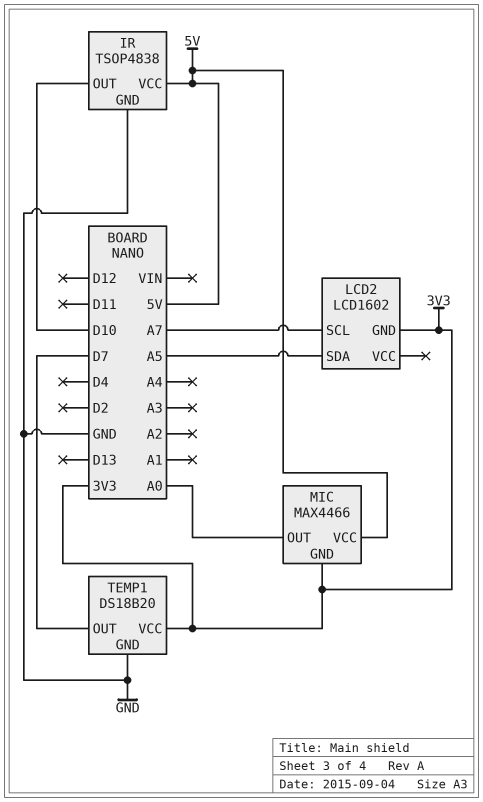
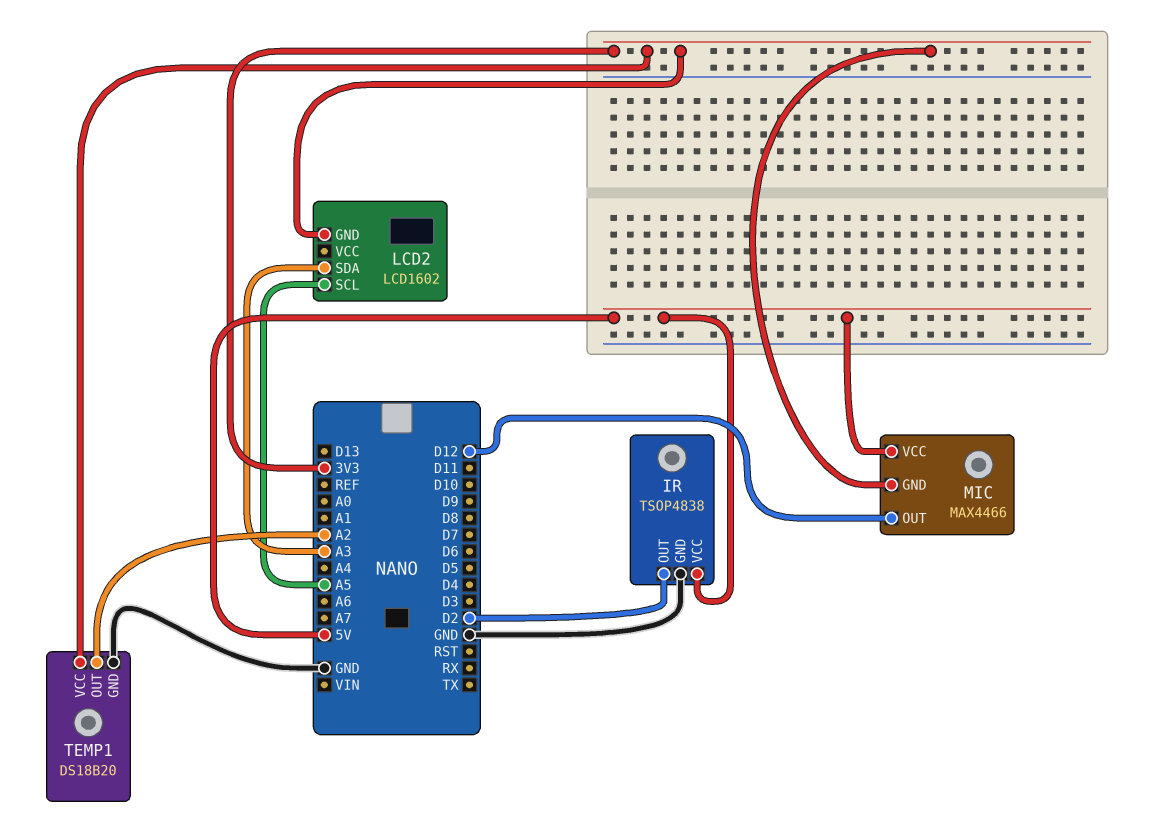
IR pin OUT: D10 -> D2
LCD2 pin SCL: A7 -> A5
LCD2 pin SDA: A5 -> A3
MIC pin OUT: A0 -> D12
TEMP1 pin OUT: D7 -> A2

